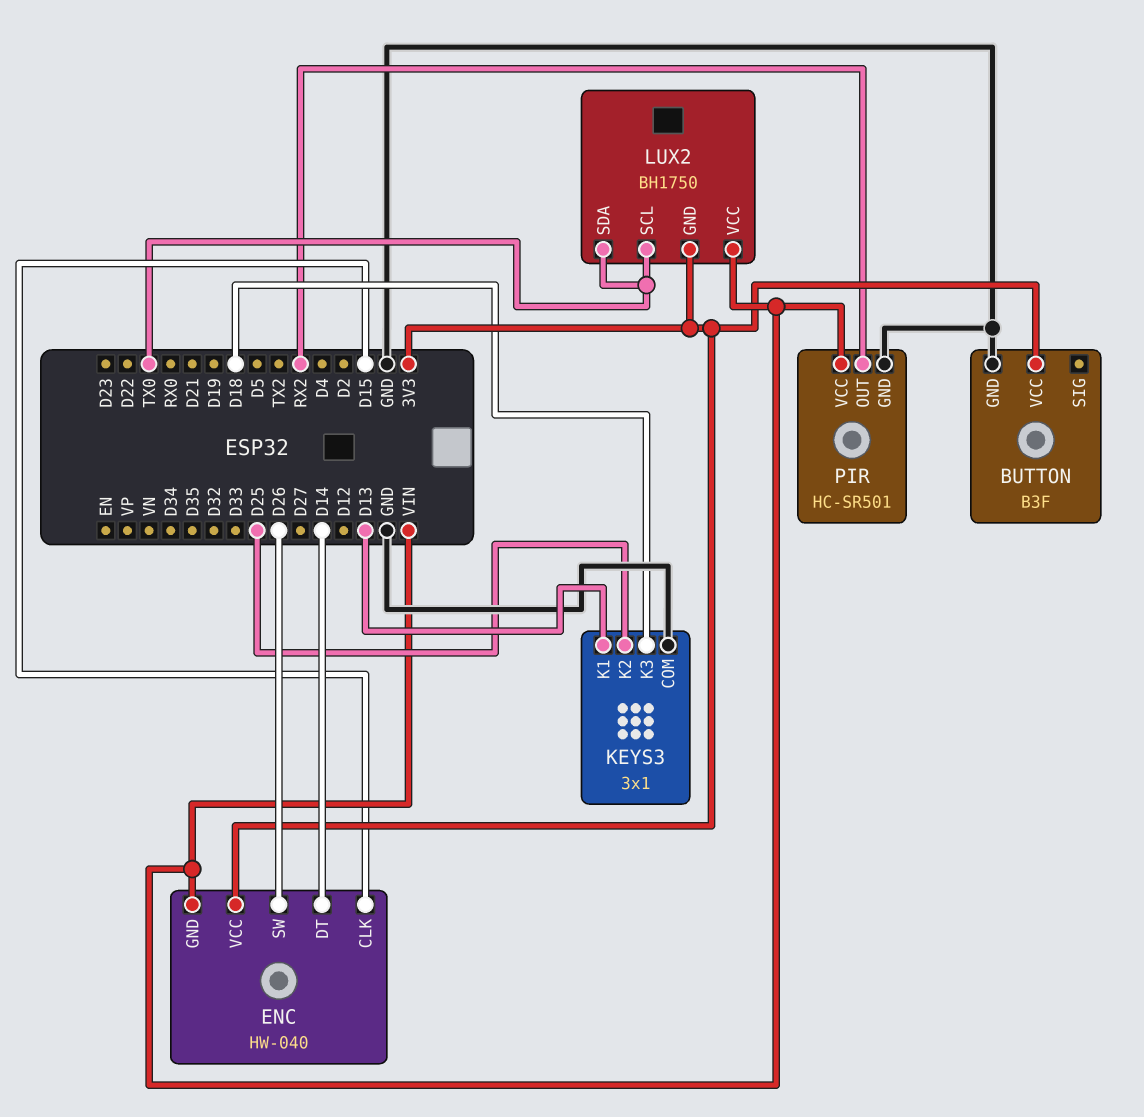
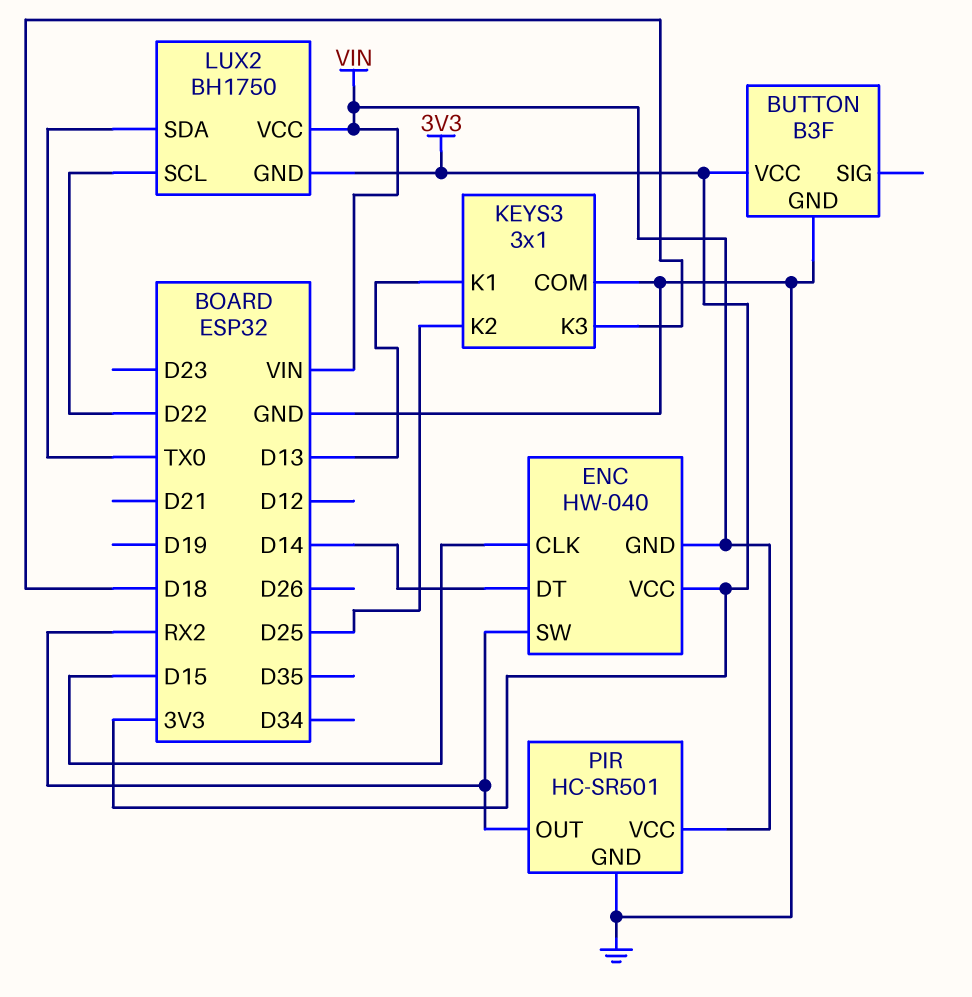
ENC pin SW: D26 -> RX2
LUX2 pin SCL: TX0 -> D22

